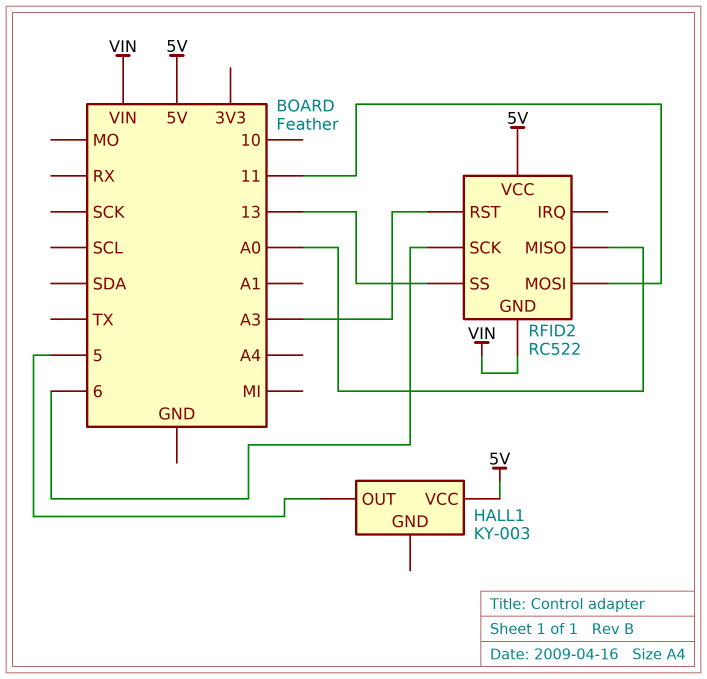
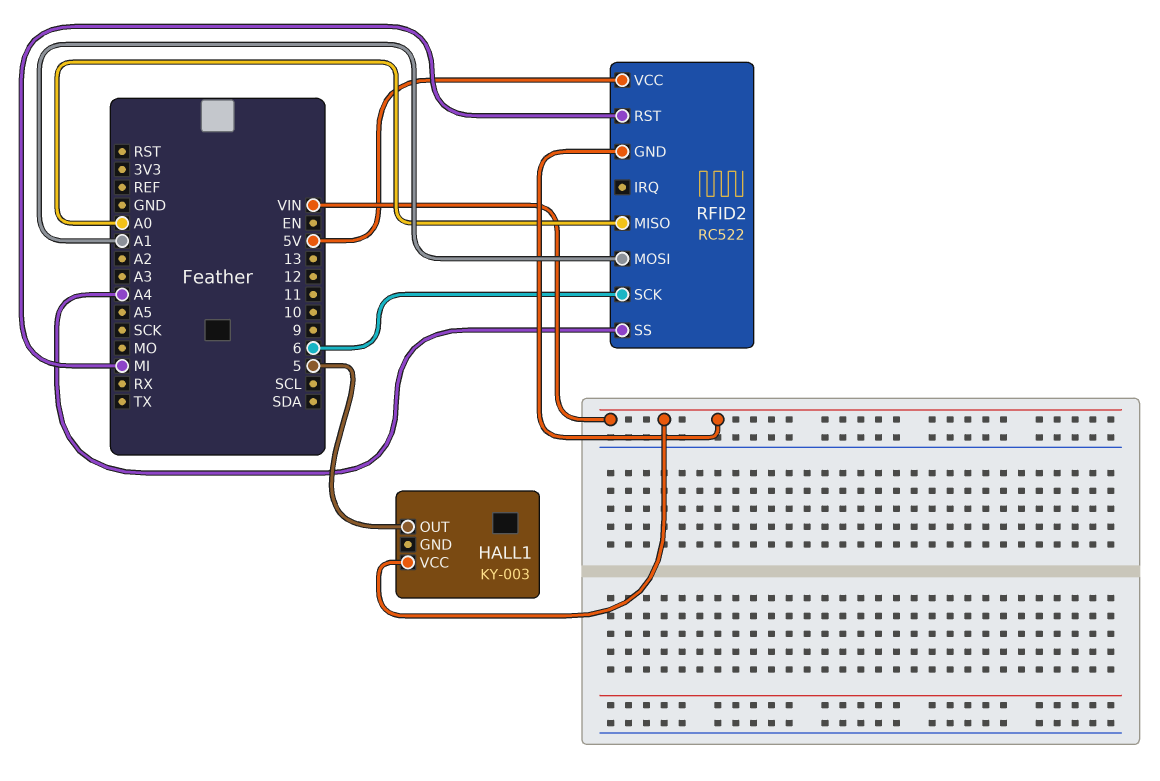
HALL1 pin VCC: 5V -> VIN
RFID2 pin MOSI: 11 -> A1
RFID2 pin RST: A3 -> MI
RFID2 pin SS: 13 -> A4

